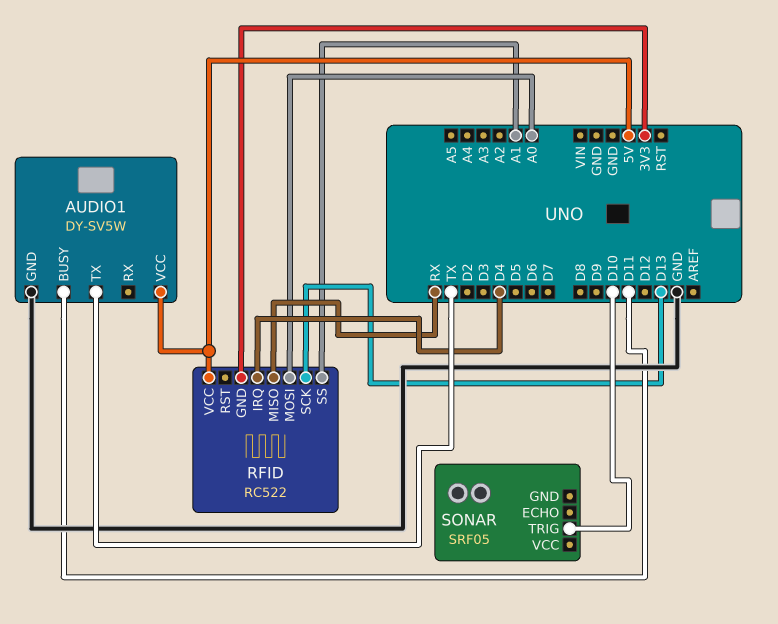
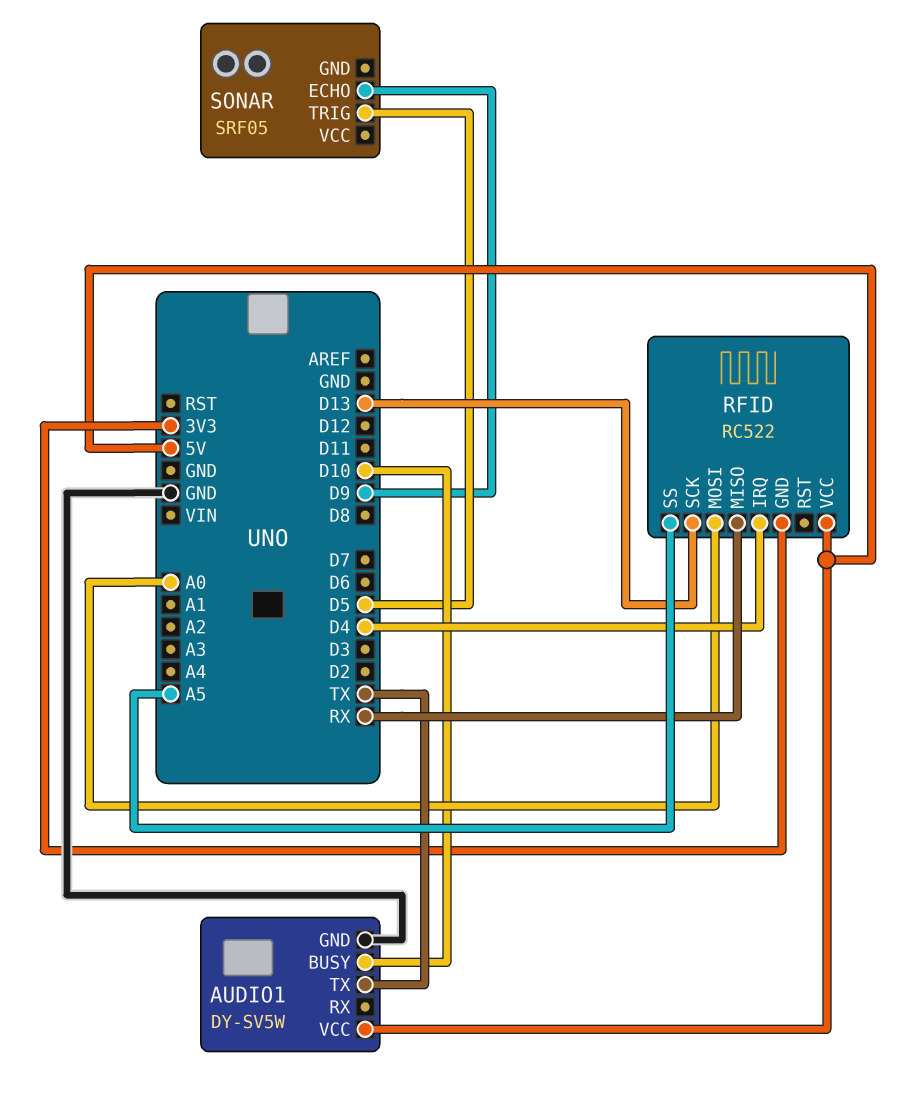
AUDIO1 pin BUSY: D11 -> D10
RFID pin SS: A1 -> A5
SONAR pin ECHO: none -> D9
SONAR pin TRIG: D10 -> D5

